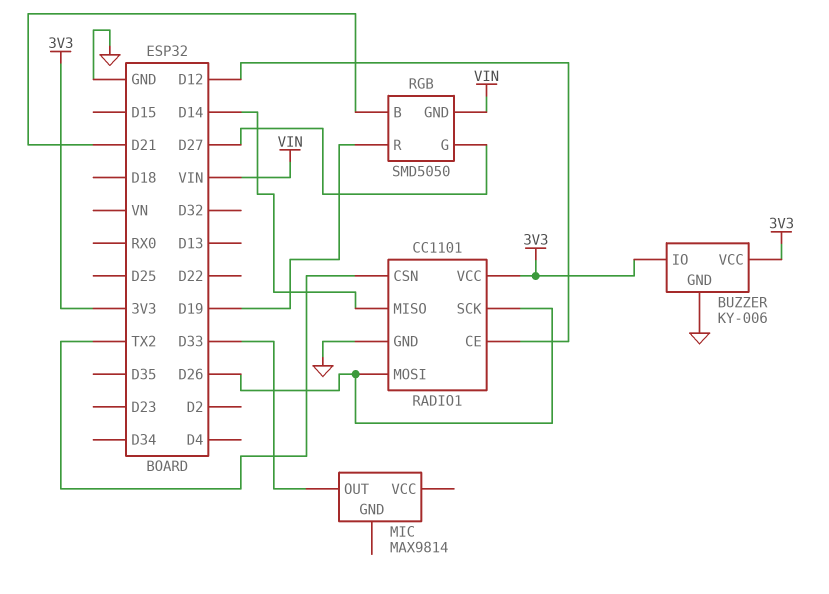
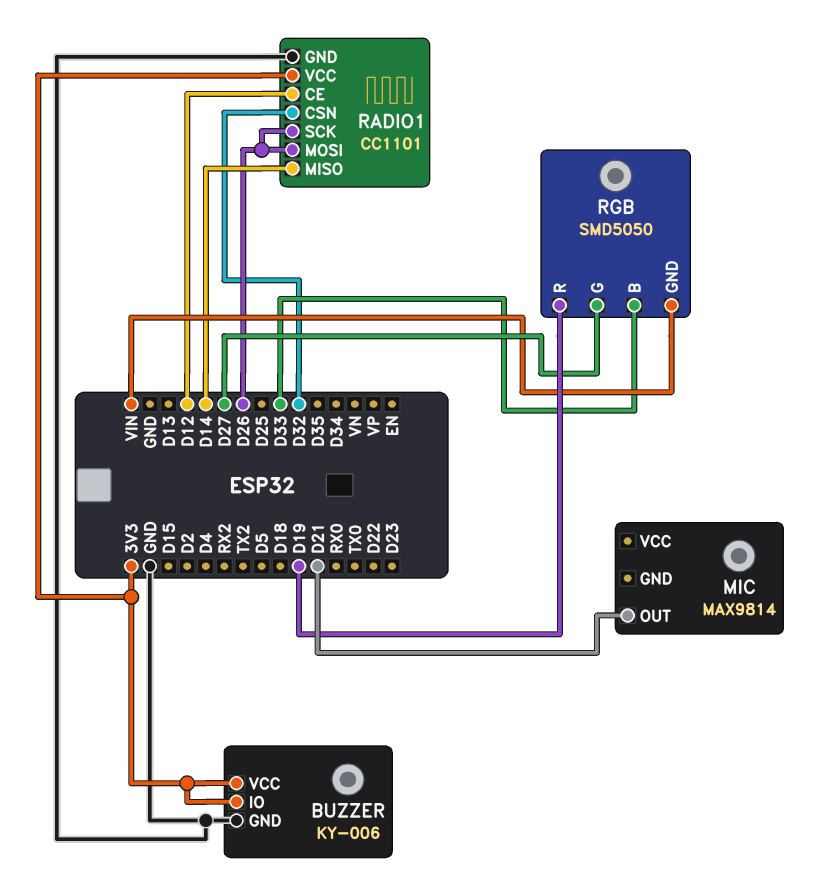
MIC pin OUT: D33 -> D21
RADIO1 pin CSN: TX2 -> D32
RGB pin B: D21 -> D33

